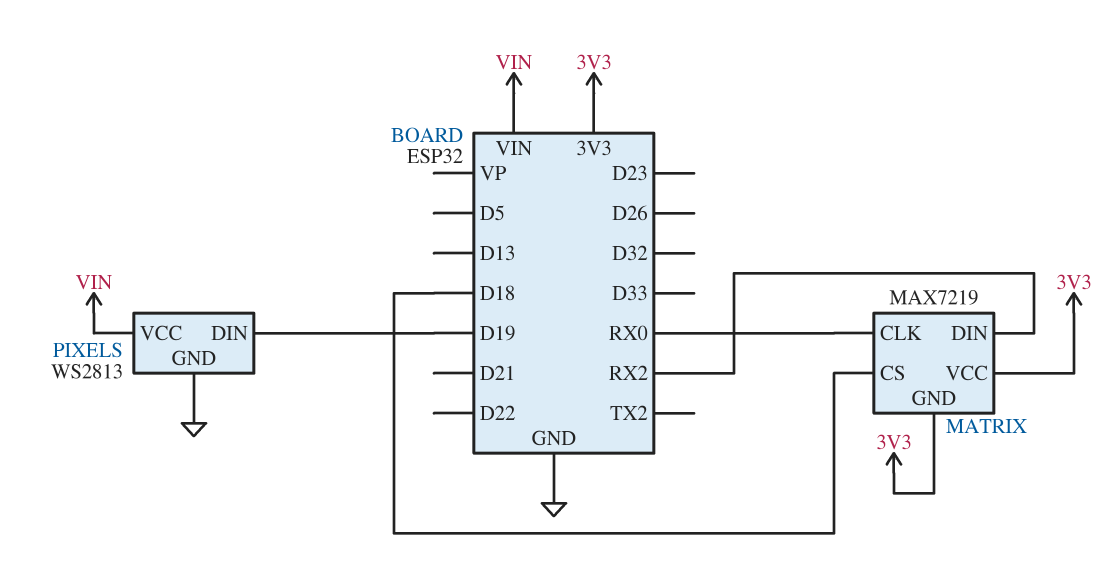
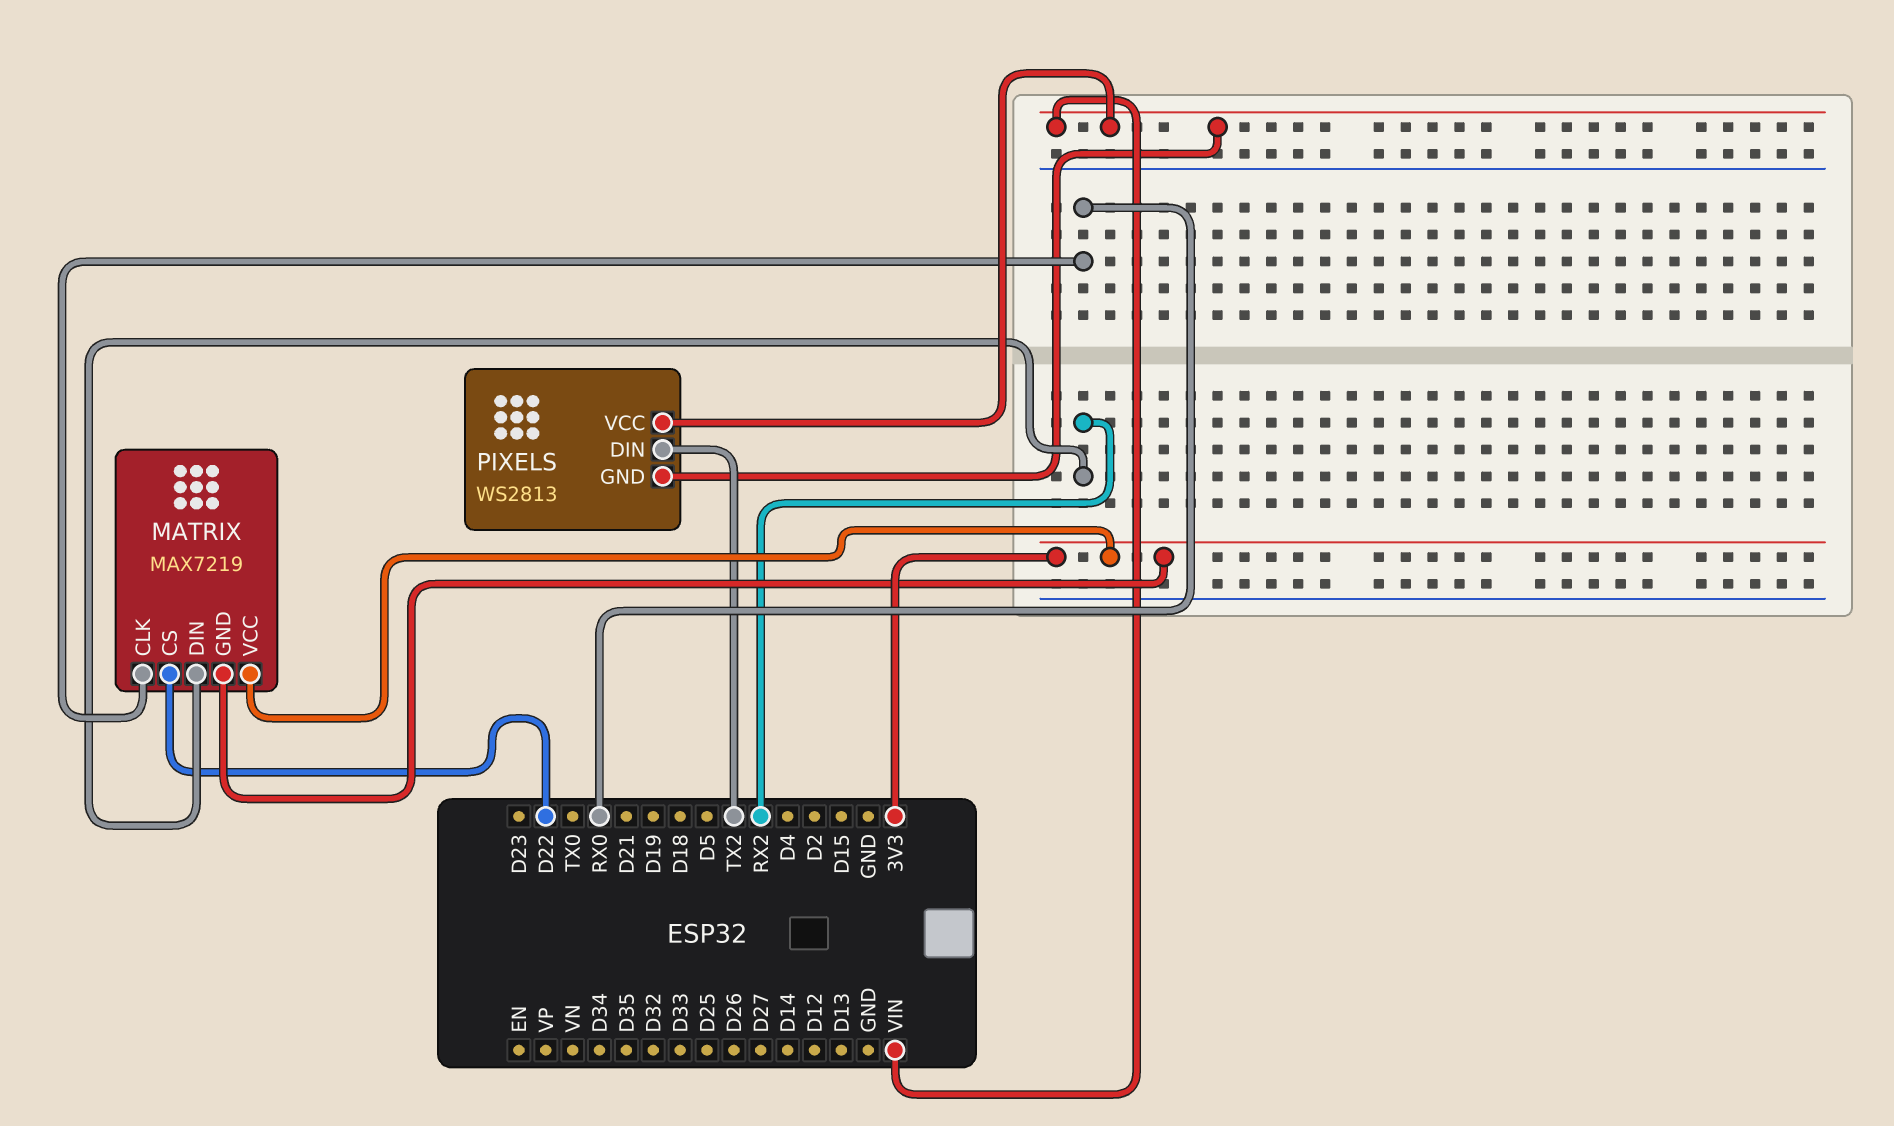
MATRIX pin CS: D18 -> D22
PIXELS pin DIN: D19 -> TX2
PIXELS pin GND: GND -> VIN

